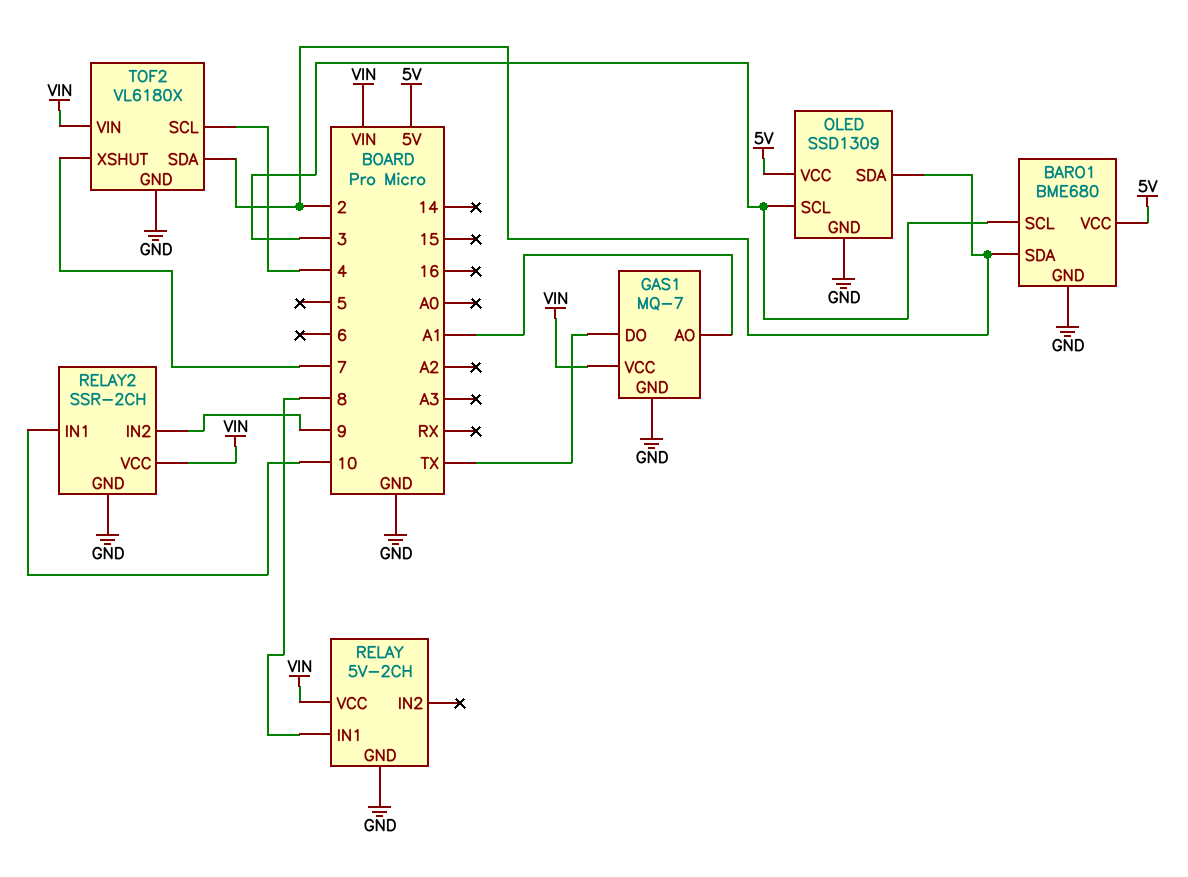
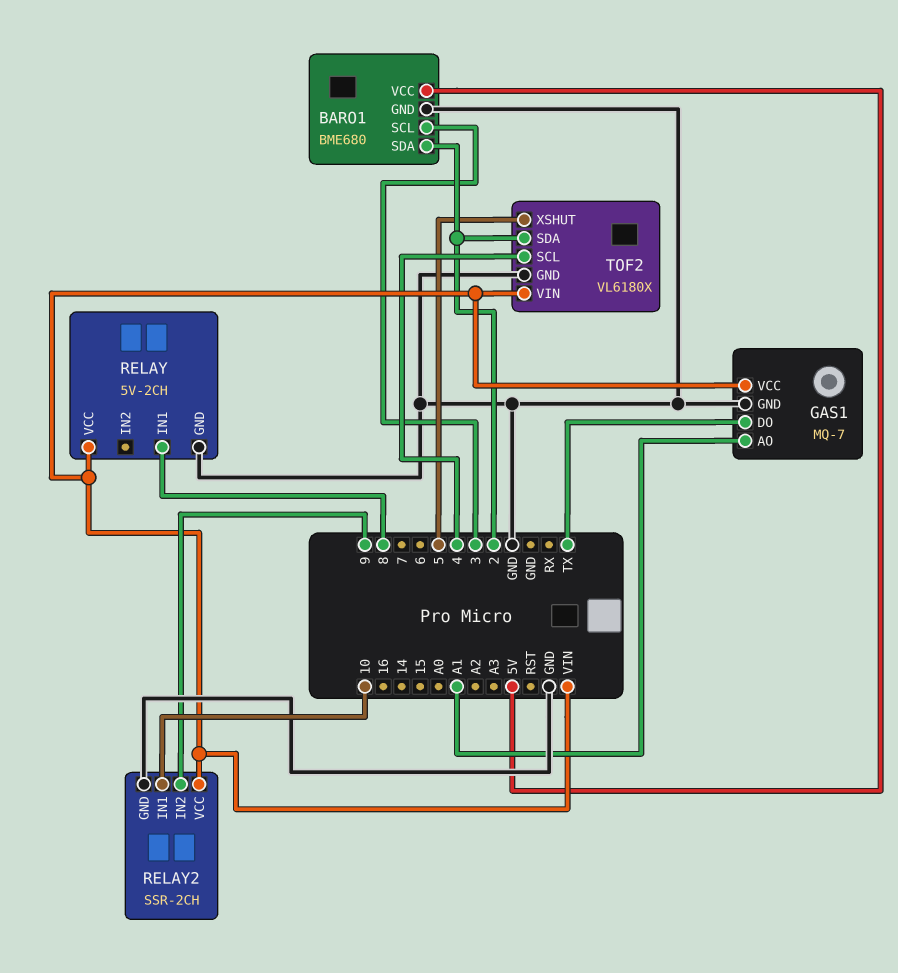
OLED: SSD1309 -> none
OLED pin GND: GND -> none
OLED pin SCL: 3 -> none
OLED pin SDA: 2 -> none
OLED pin VCC: 5V -> none
TOF2 pin XSHUT: 7 -> 5

